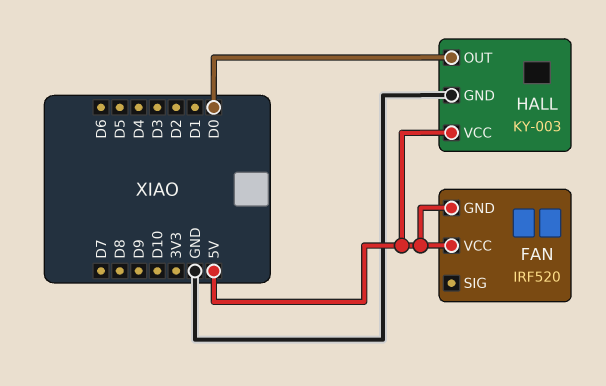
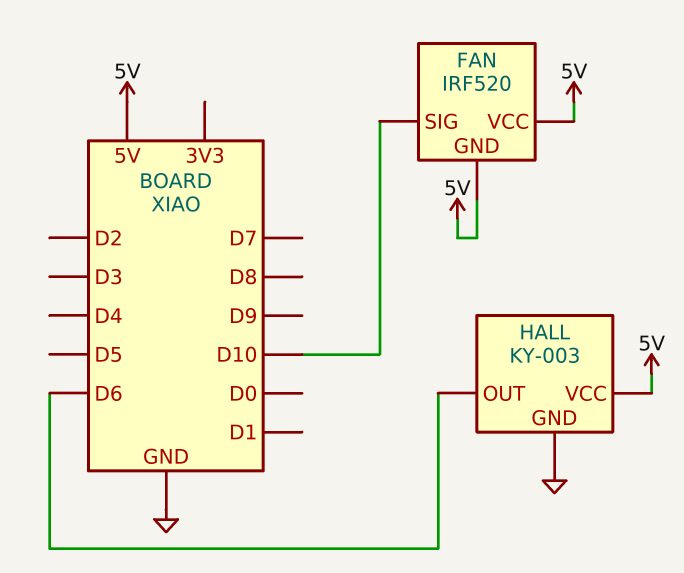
FAN pin SIG: none -> D10
HALL pin OUT: D0 -> D6

